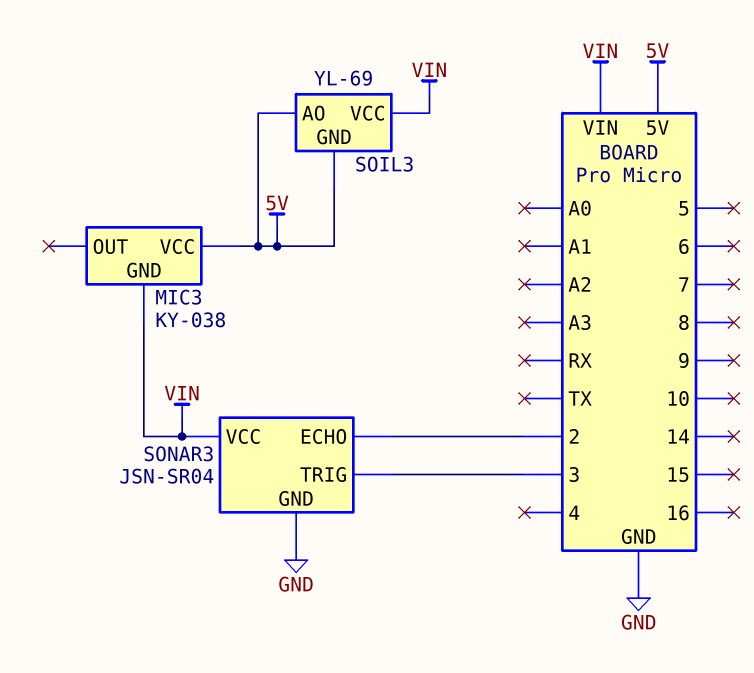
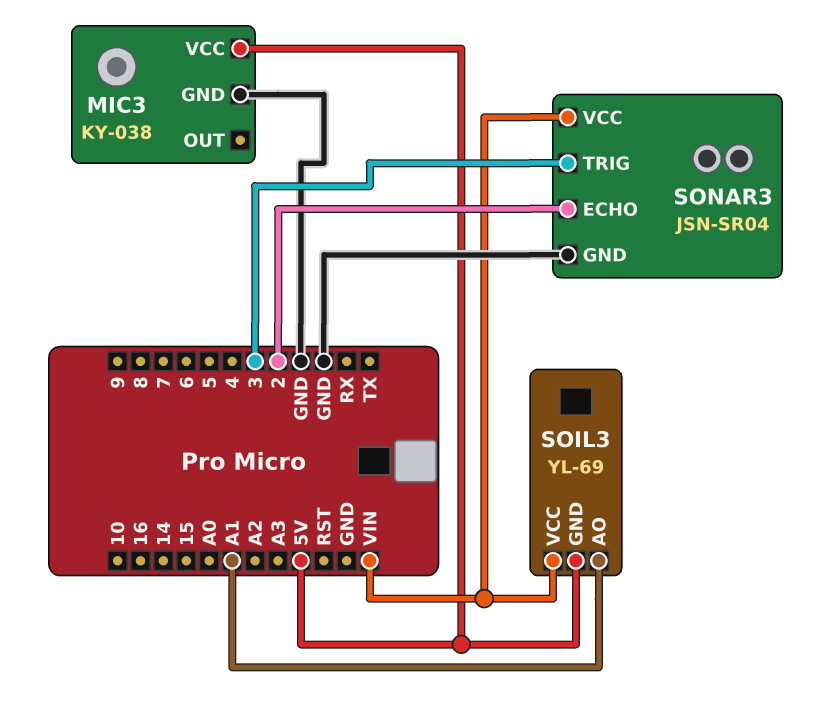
MIC3 pin GND: VIN -> GND
SOIL3 pin AO: 5V -> A1

